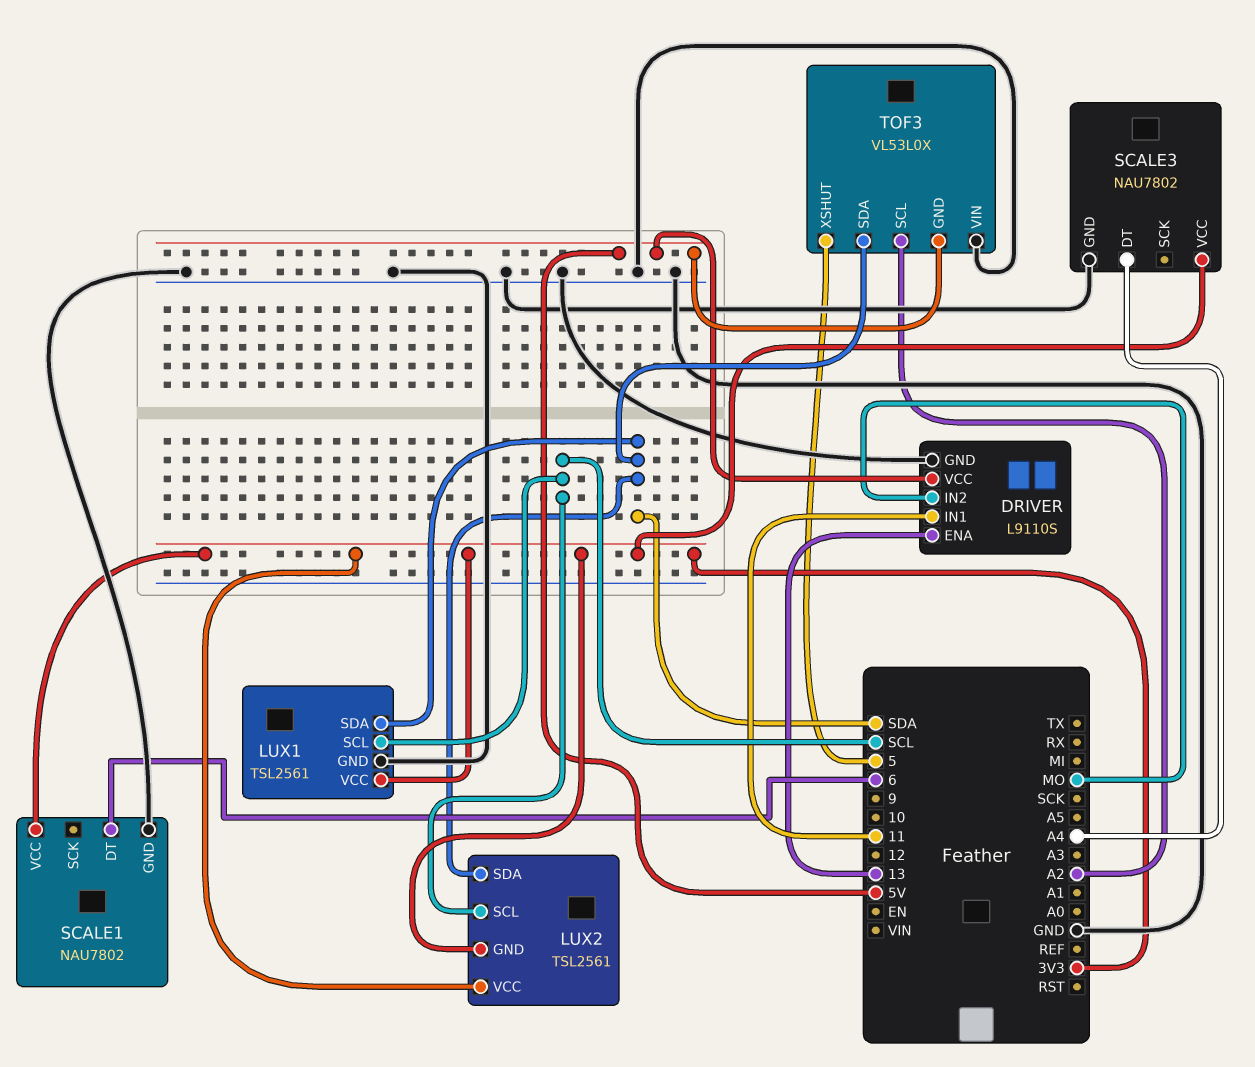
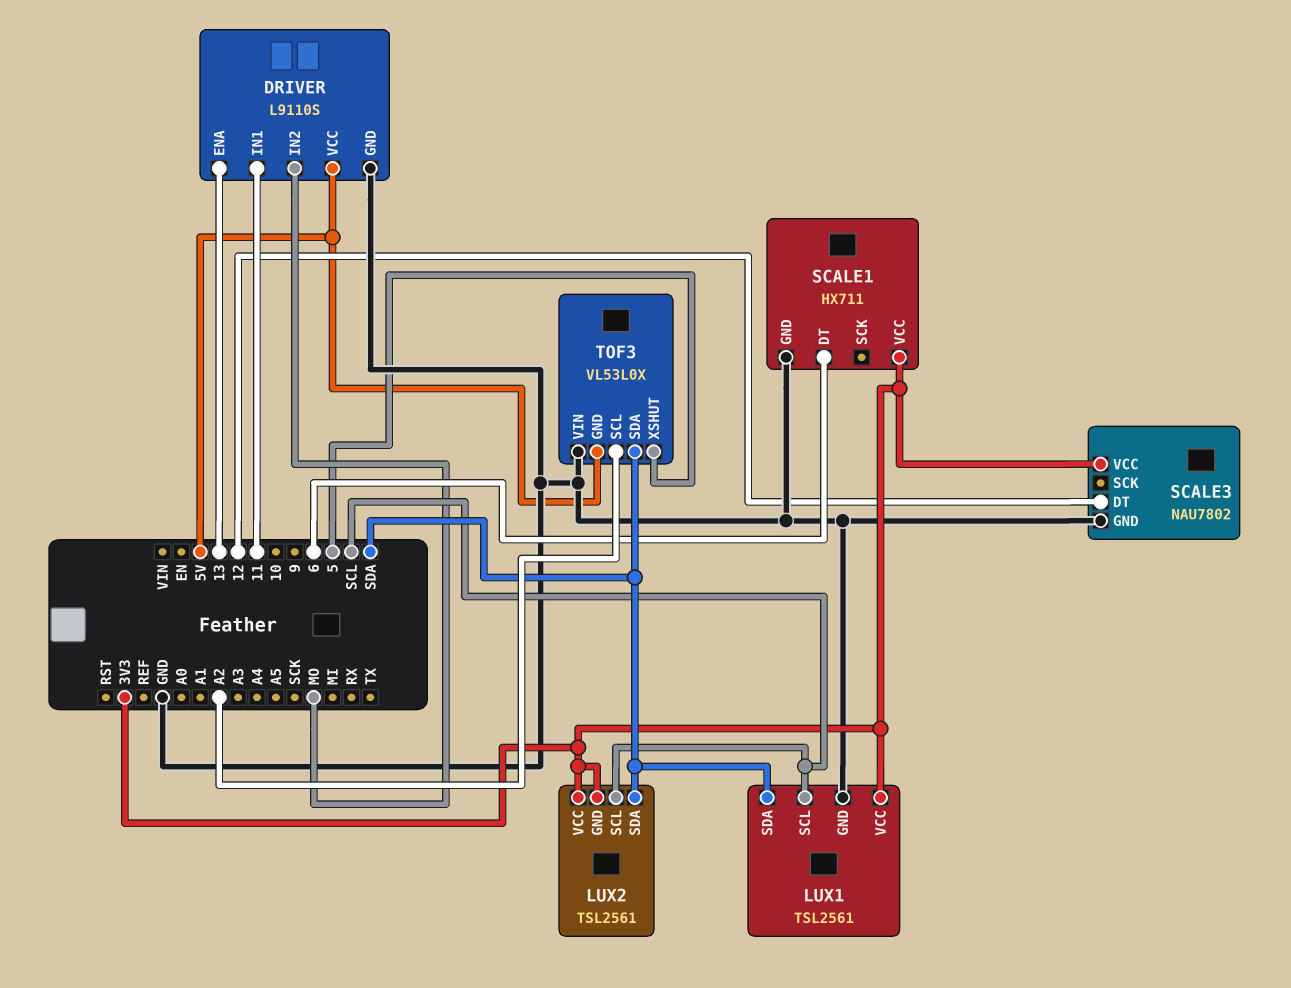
SCALE1: NAU7802 -> HX711
SCALE3 pin DT: A4 -> 12

